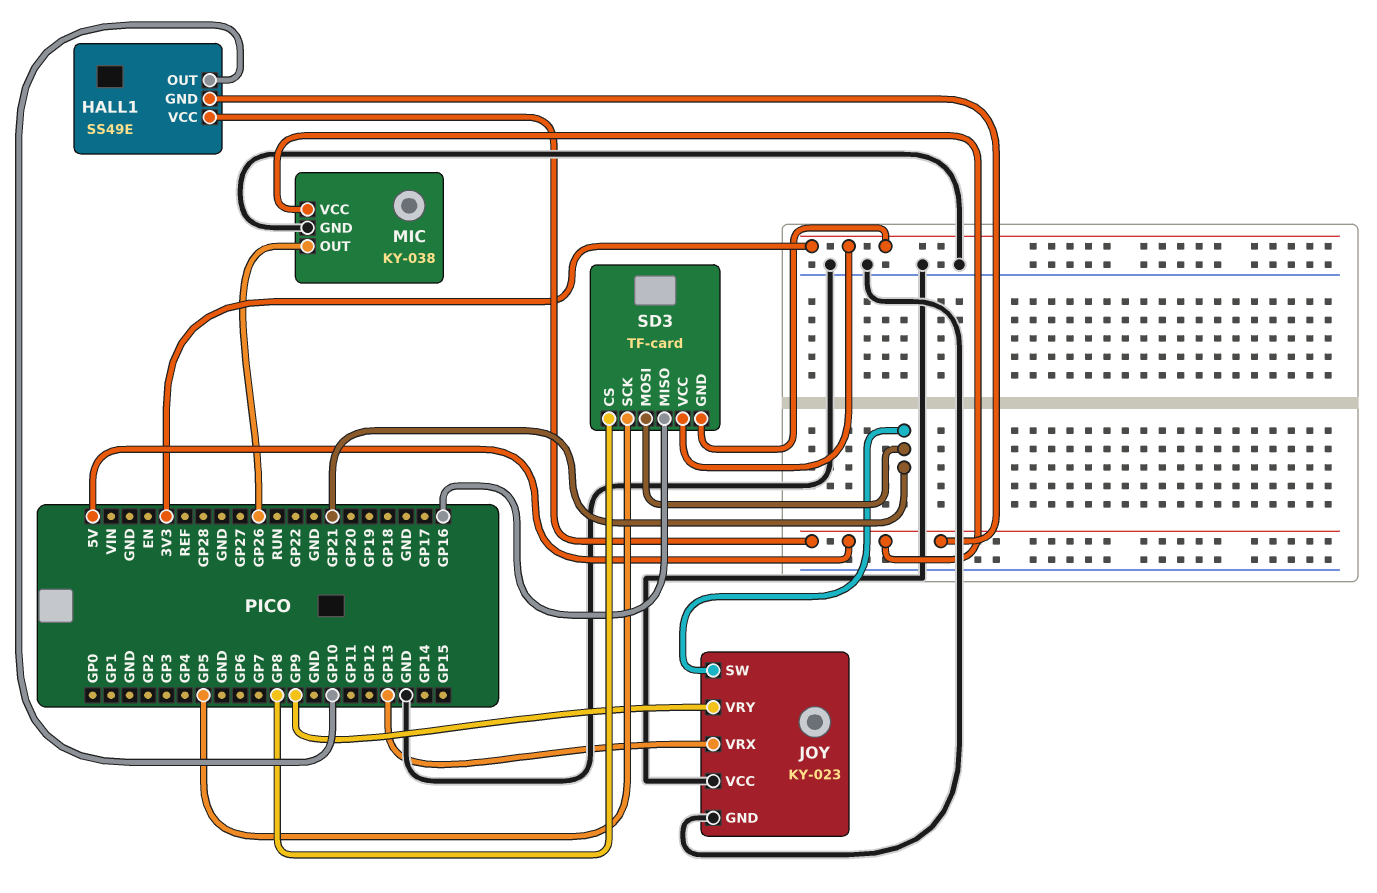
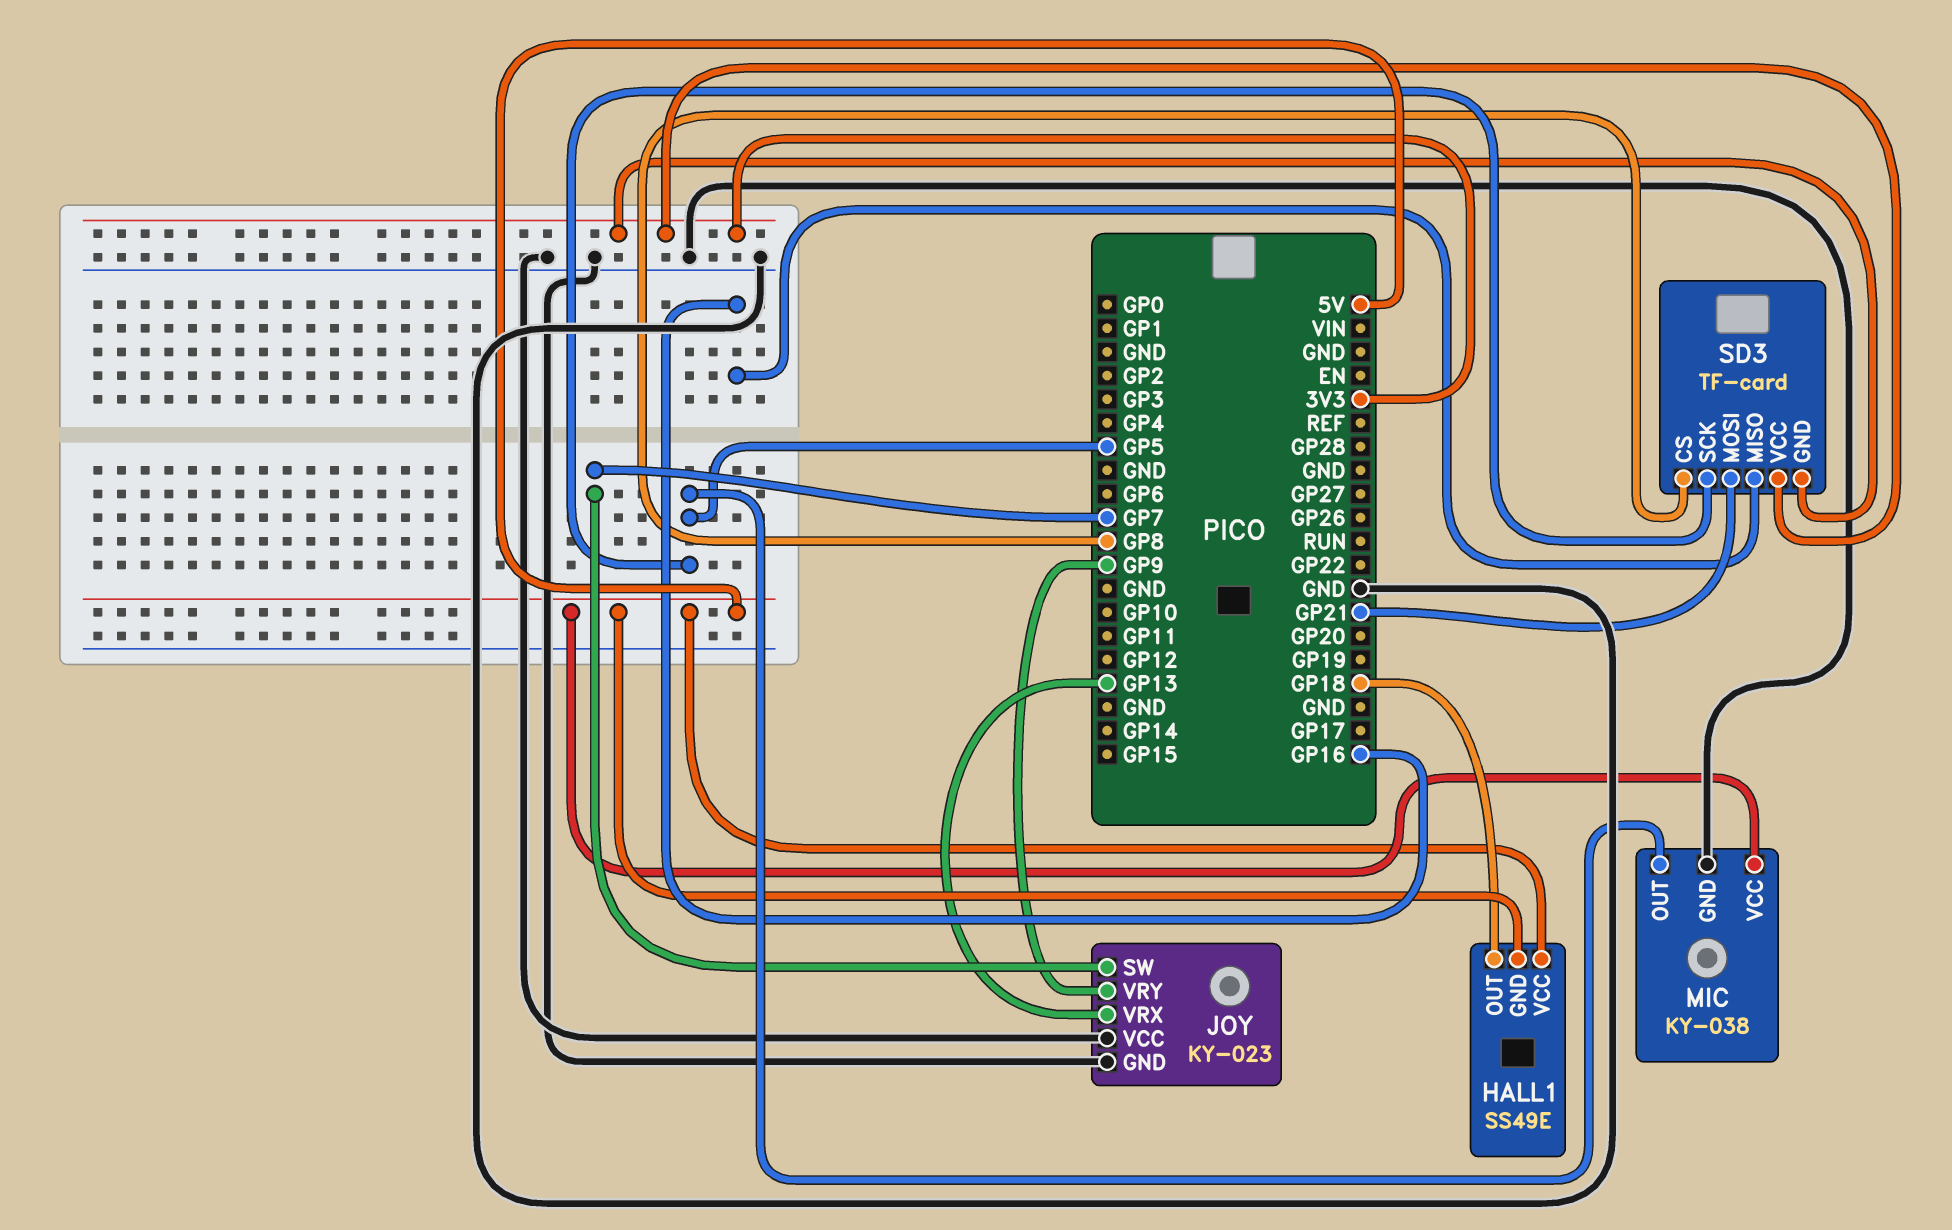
HALL1 pin OUT: GP10 -> GP18
JOY pin SW: GP21 -> GP7
MIC pin OUT: GP26 -> GP5

